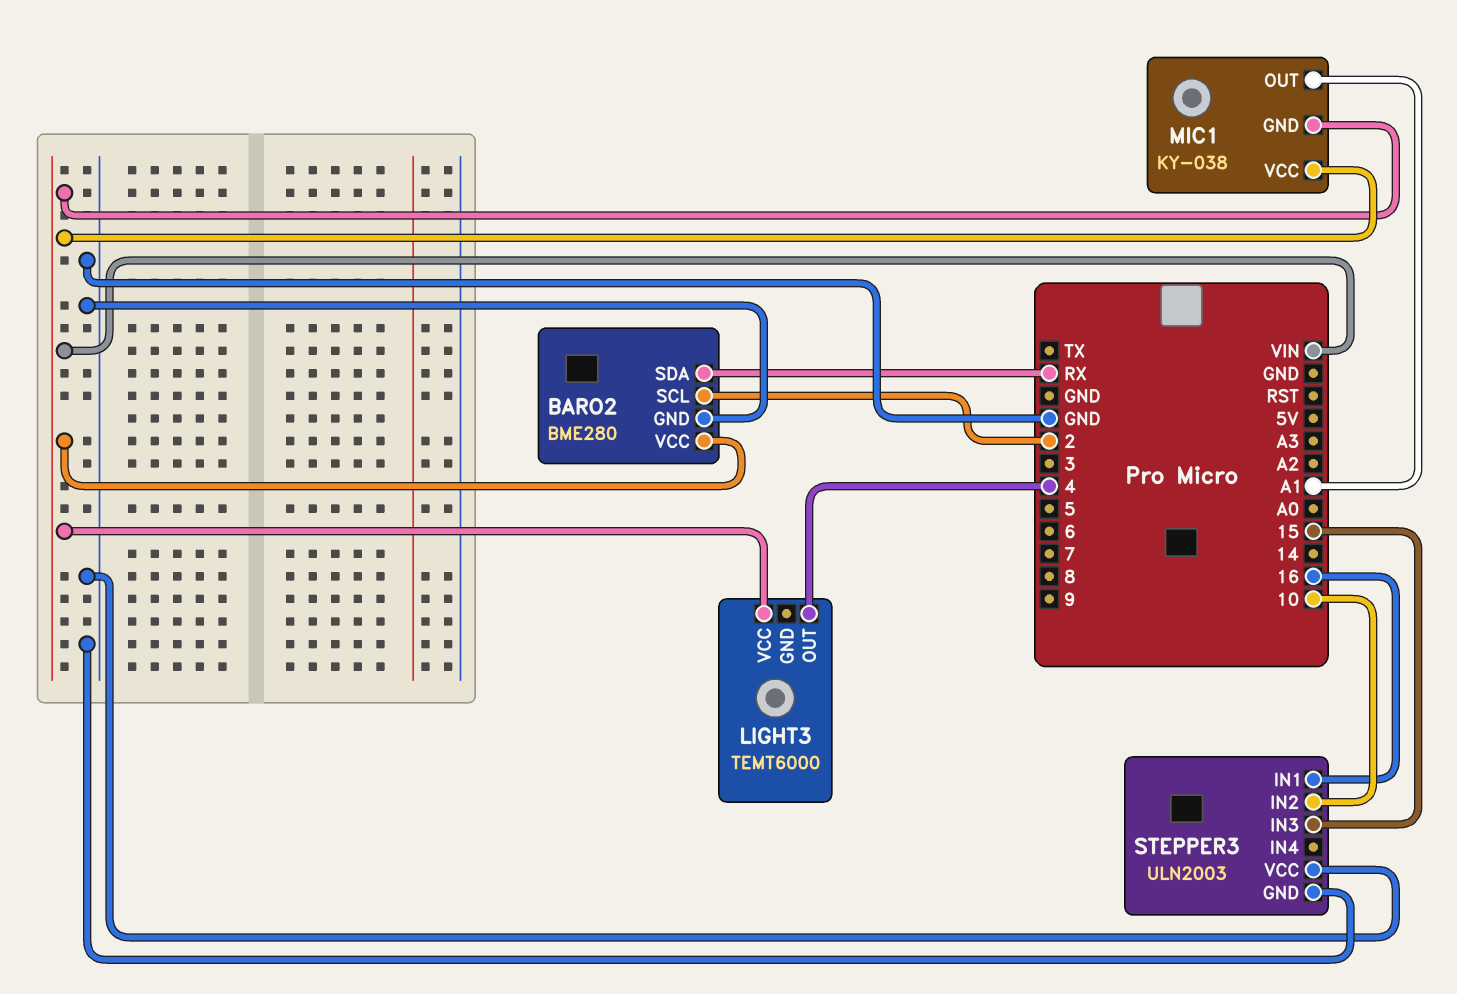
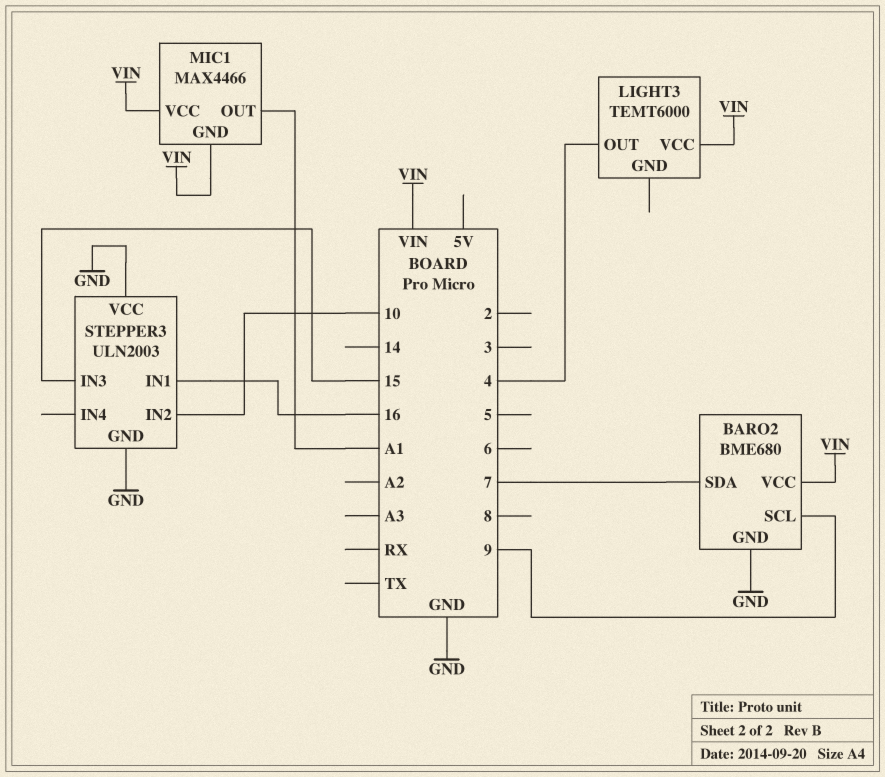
BARO2: BME280 -> BME680
BARO2 pin SCL: 2 -> 9
BARO2 pin SDA: RX -> 7
MIC1: KY-038 -> MAX4466

